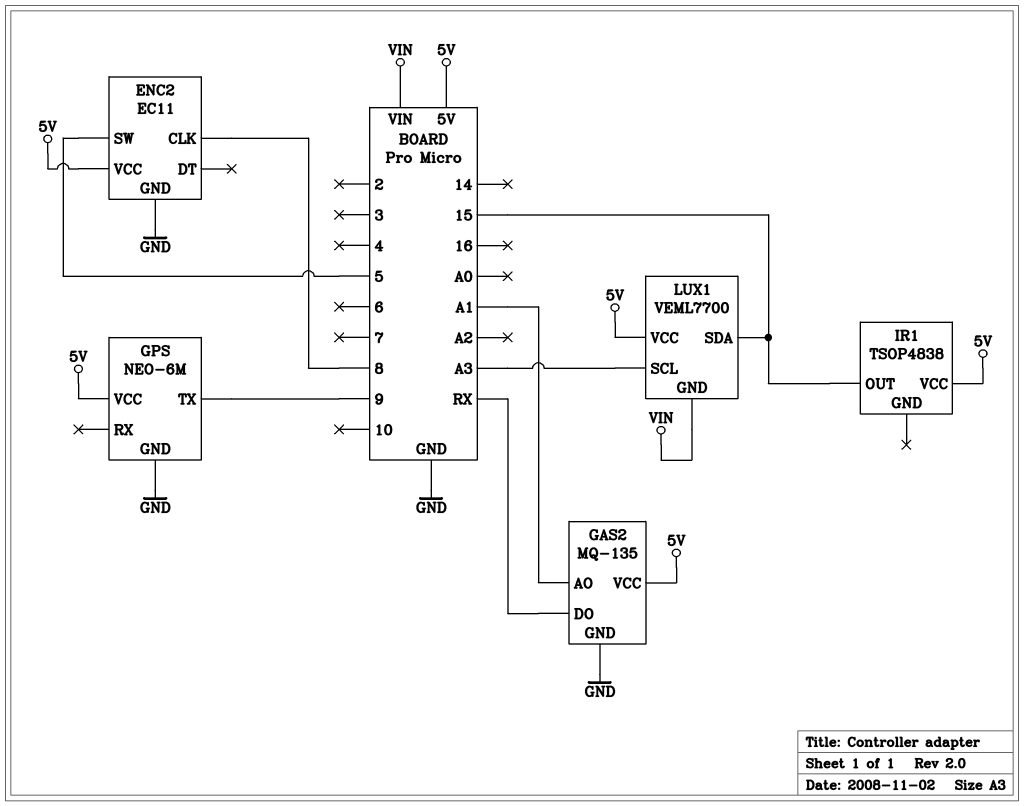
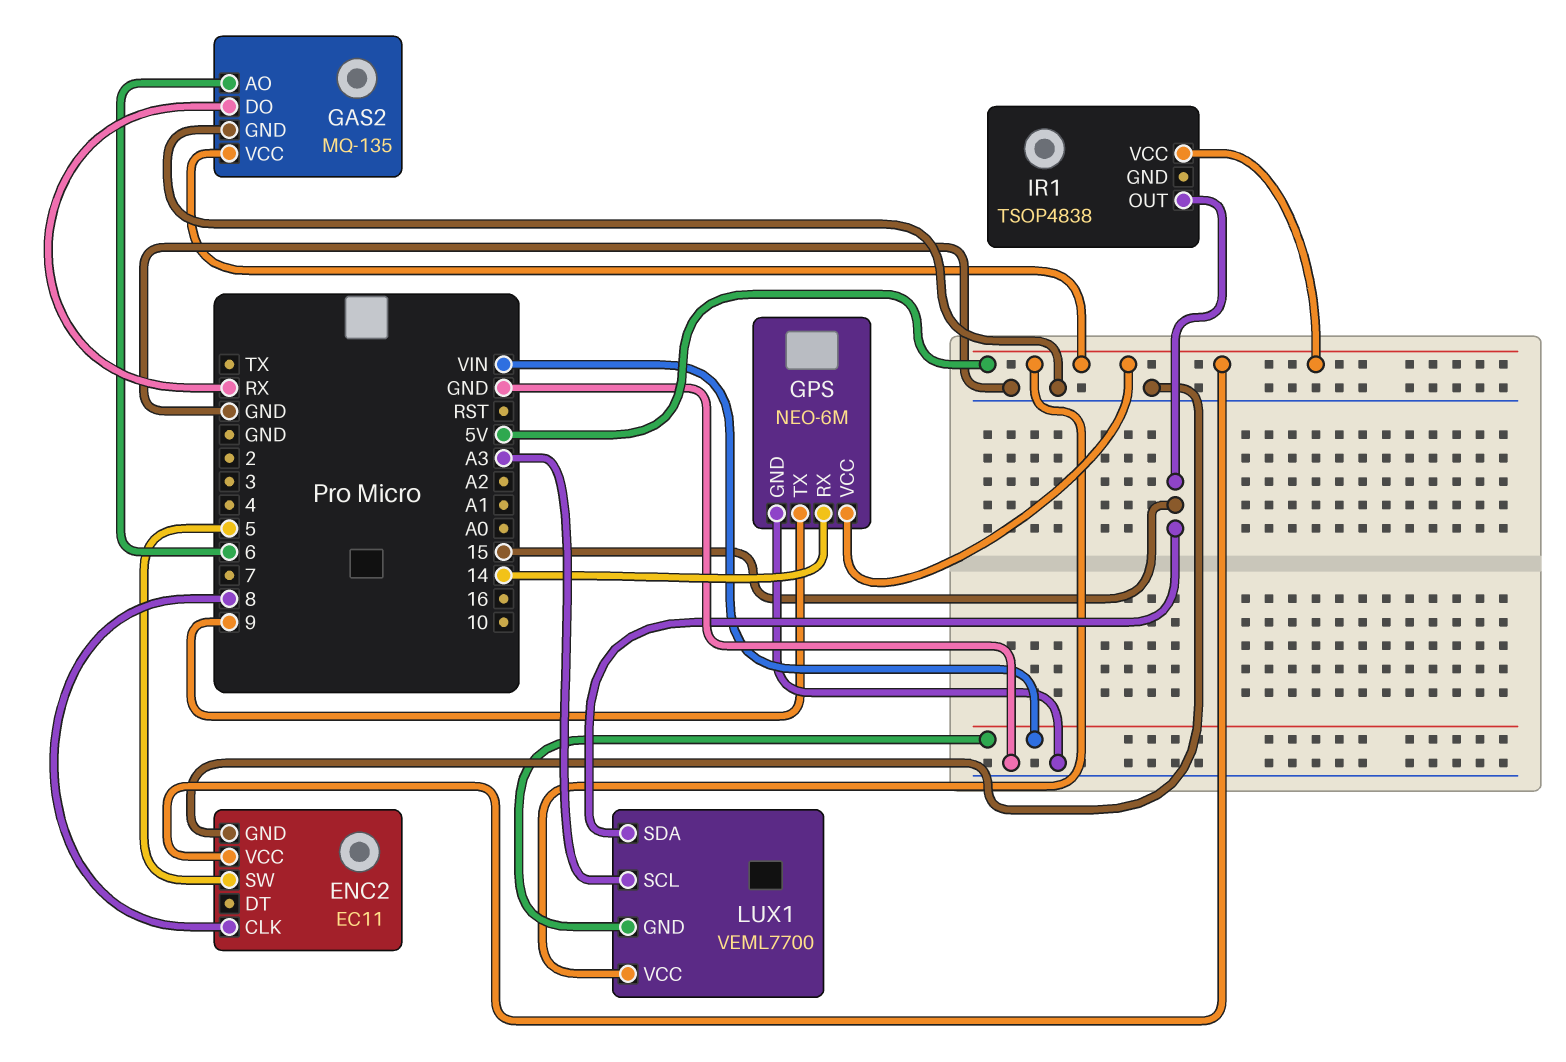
GAS2 pin AO: A1 -> 6
GPS pin RX: none -> 14

